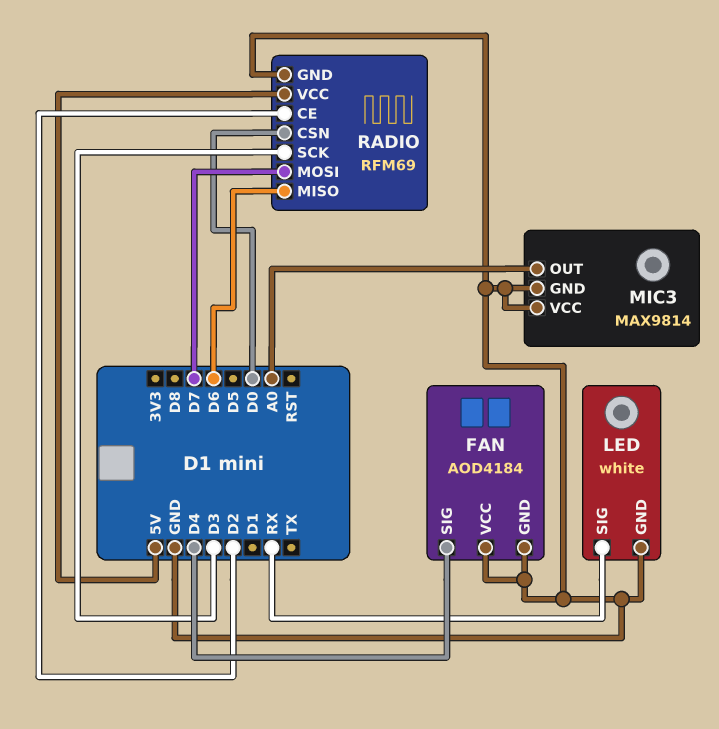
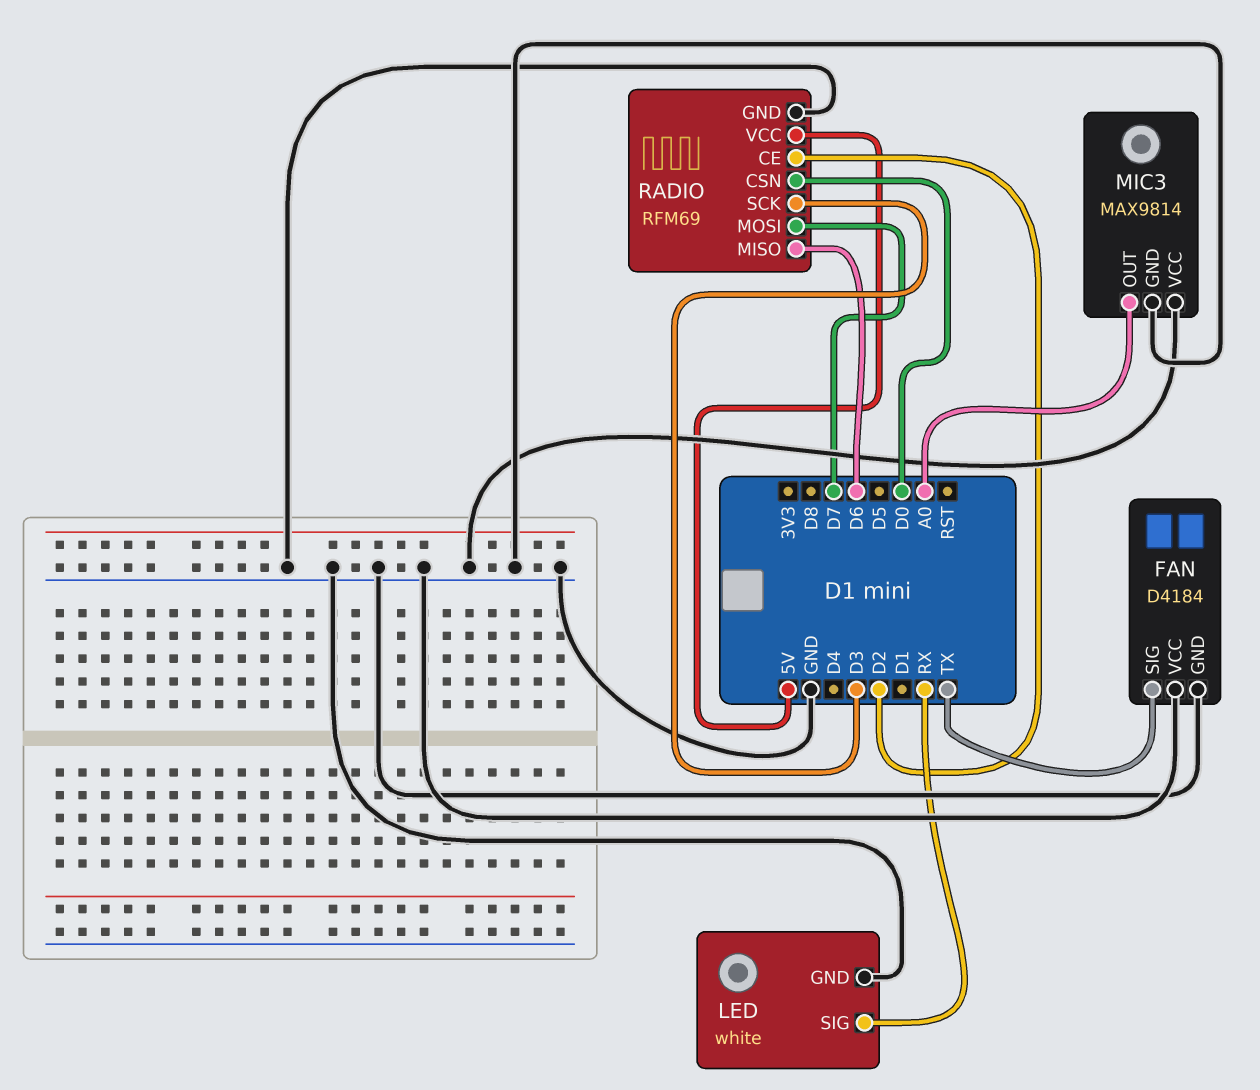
FAN: AOD4184 -> D4184
FAN pin SIG: D4 -> TX

